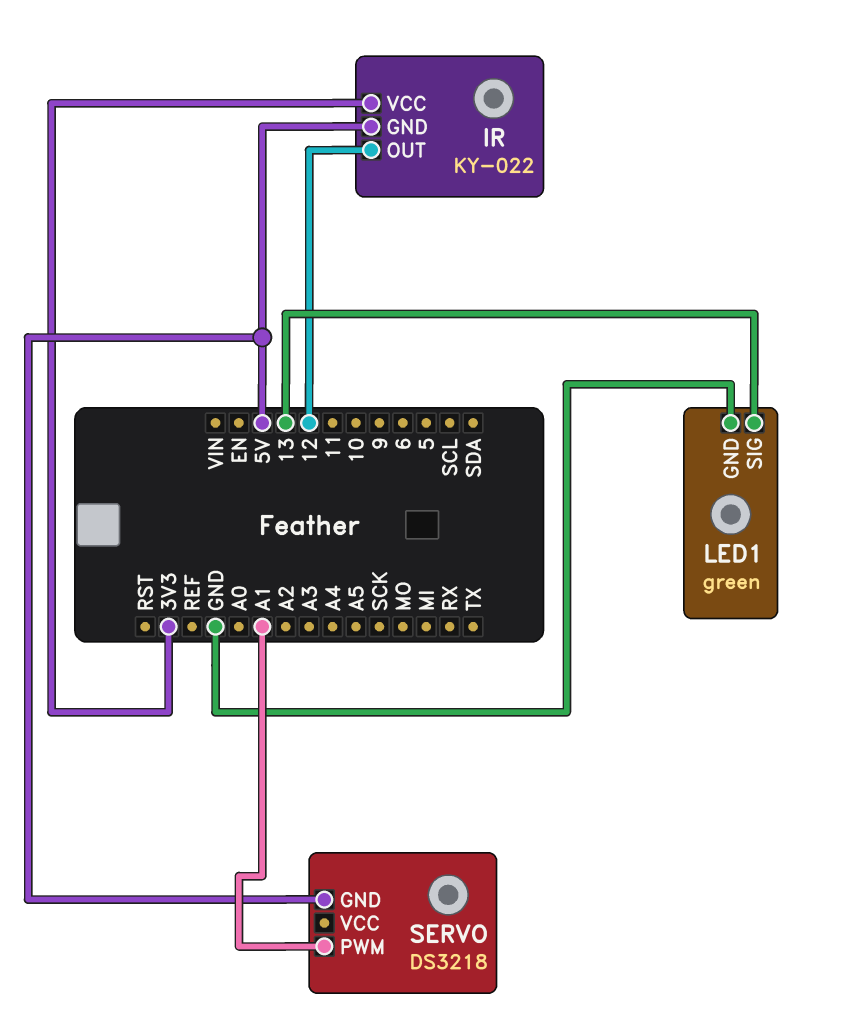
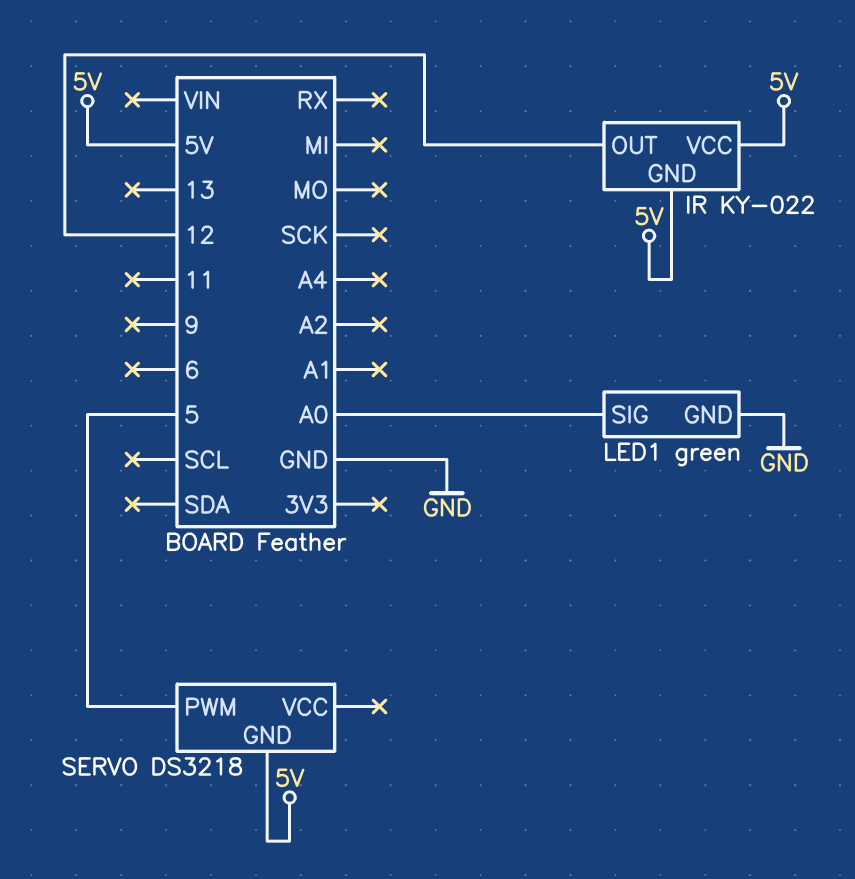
IR pin VCC: 3V3 -> 5V
LED1 pin SIG: 13 -> A0
SERVO pin PWM: A1 -> 5

